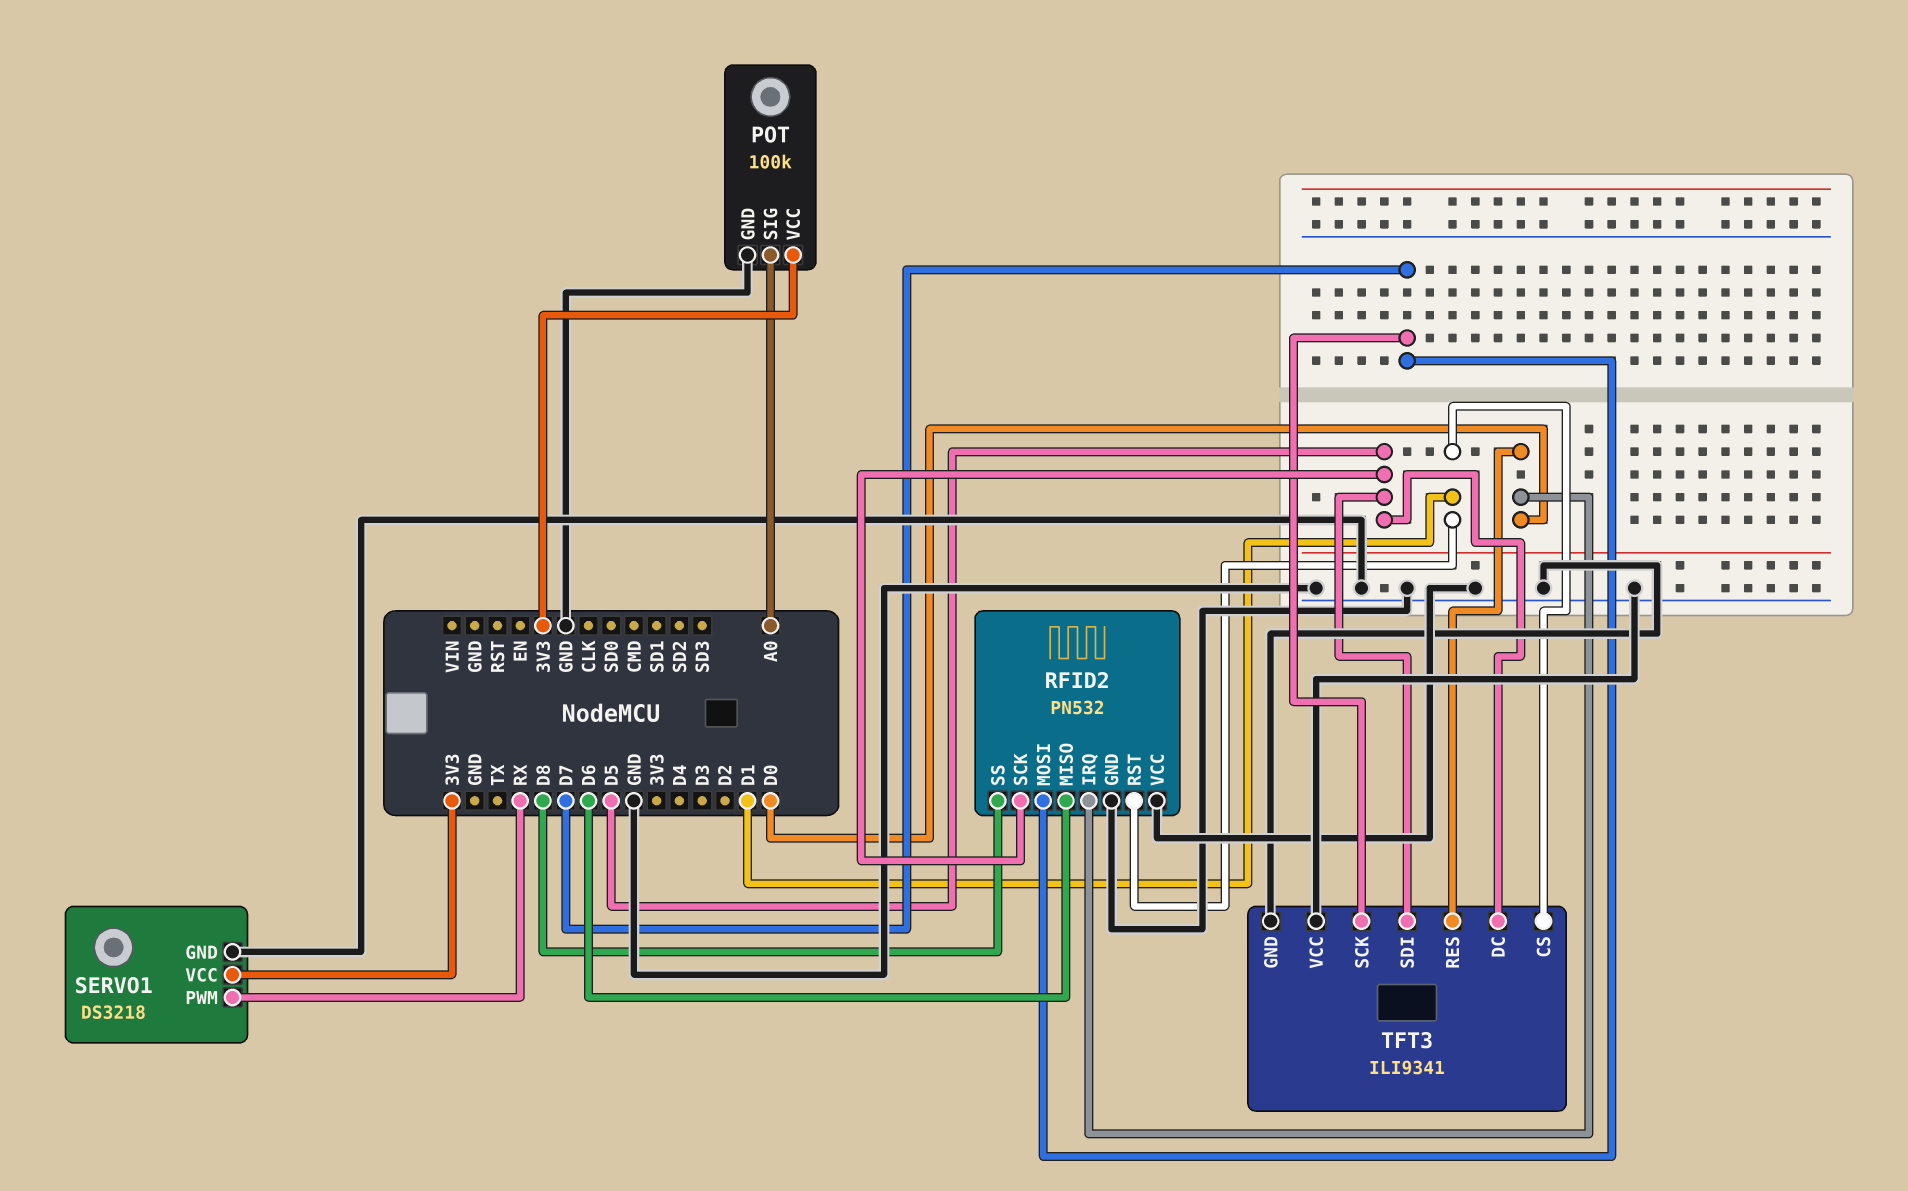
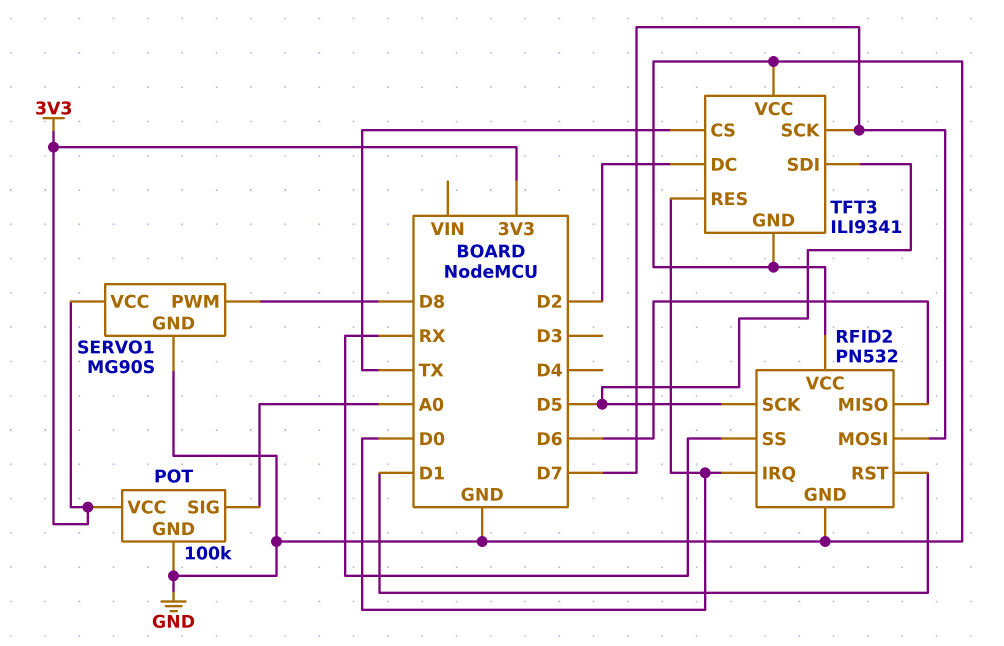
RFID2 pin SS: D8 -> RX
SERVO1: DS3218 -> MG90S
SERVO1 pin PWM: RX -> D8
TFT3 pin CS: D1 -> TX
TFT3 pin DC: D5 -> D2

